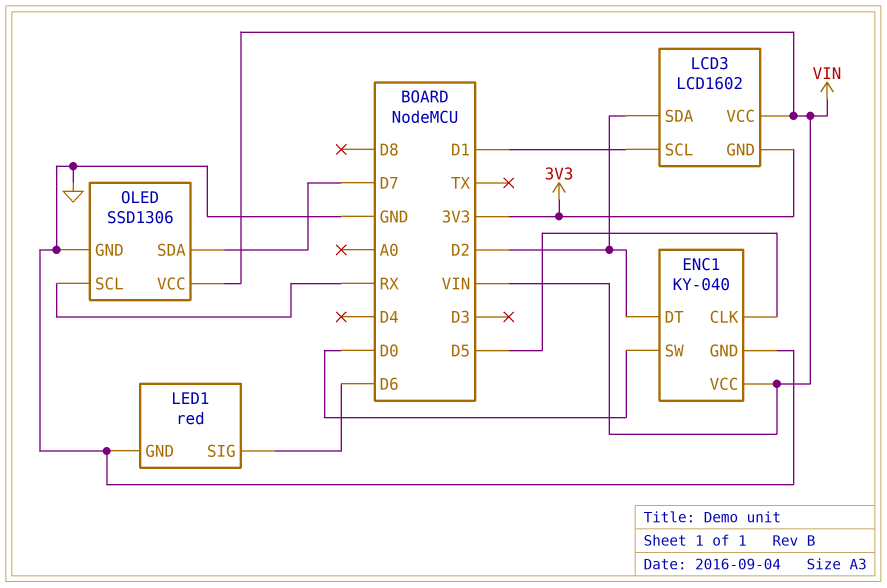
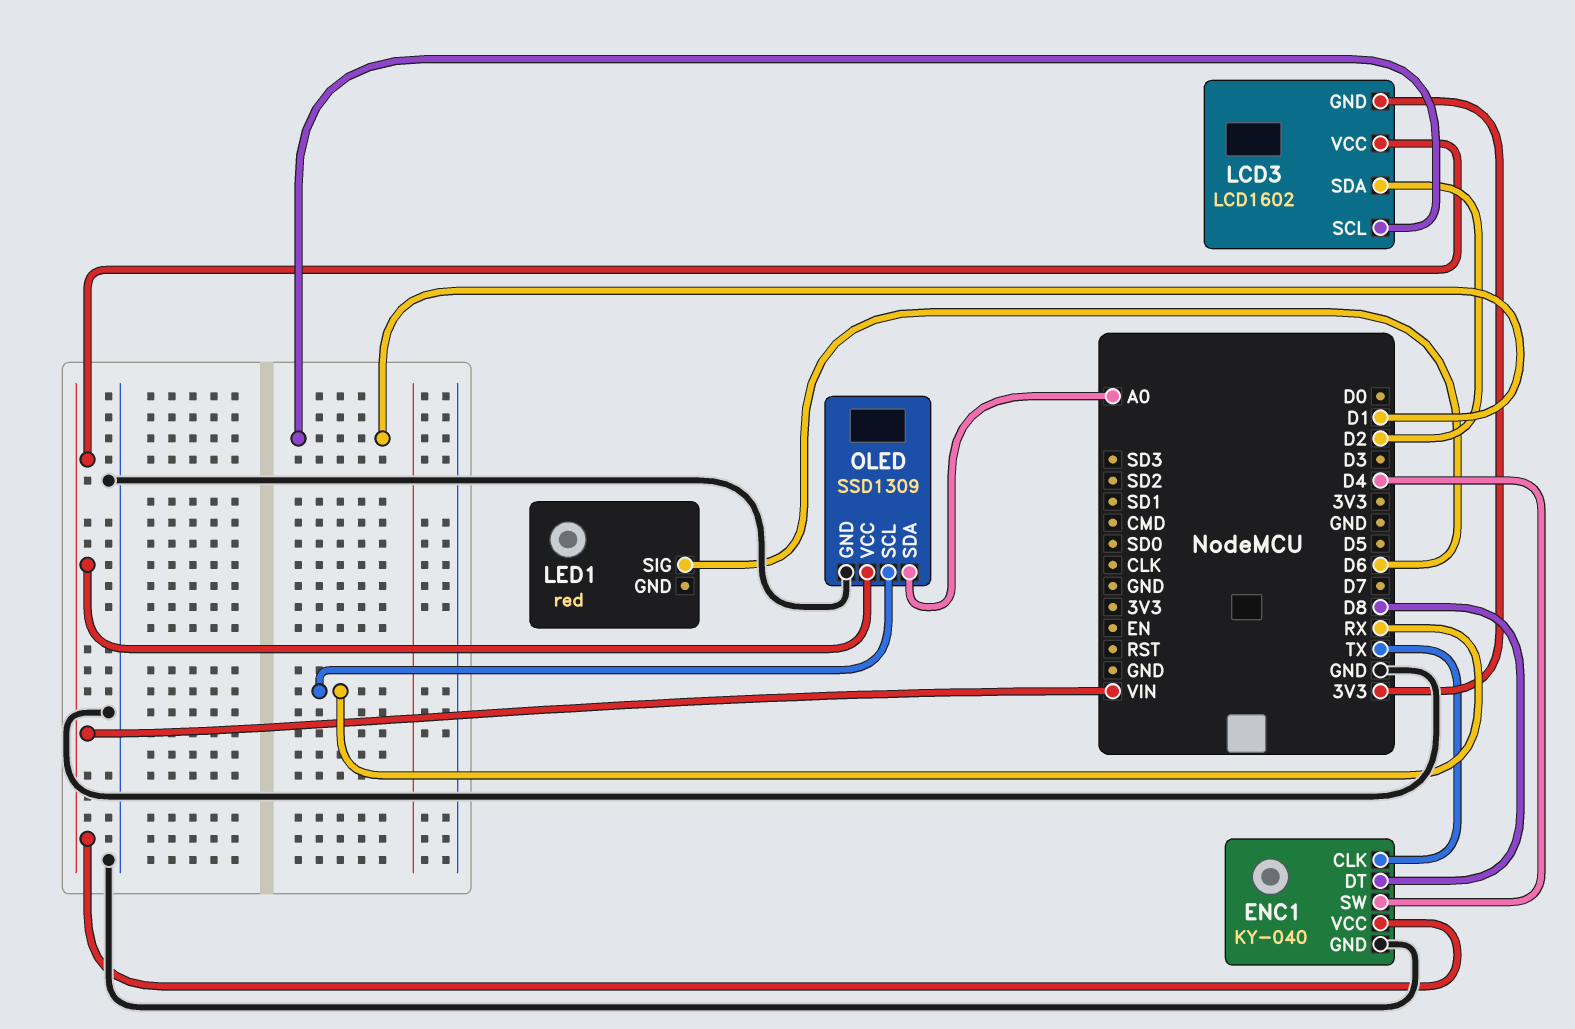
ENC1 pin CLK: D5 -> TX
ENC1 pin DT: D2 -> D8
ENC1 pin SW: D0 -> D4
LED1 pin GND: GND -> none
OLED: SSD1306 -> SSD1309
OLED pin SDA: D7 -> A0

